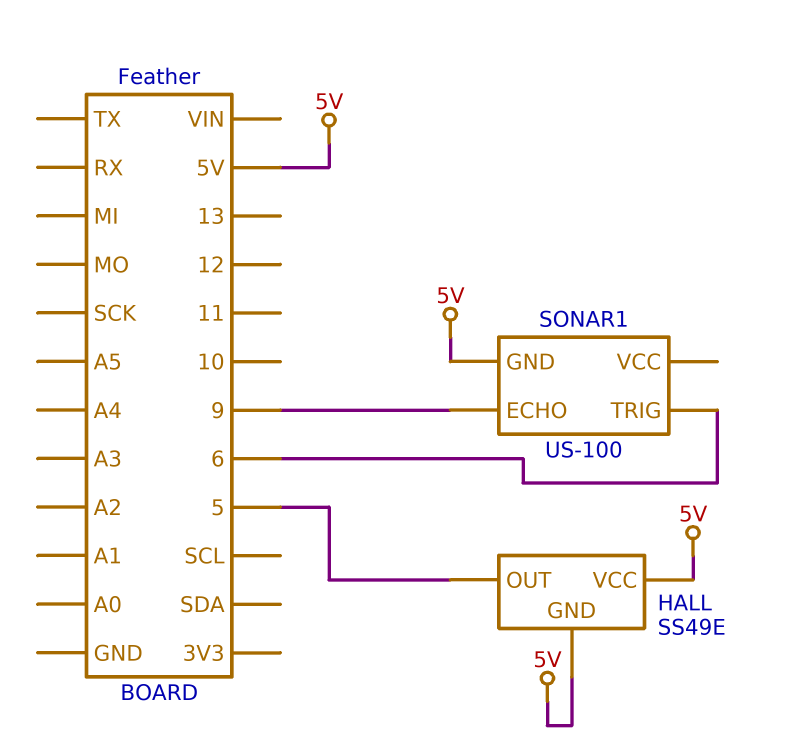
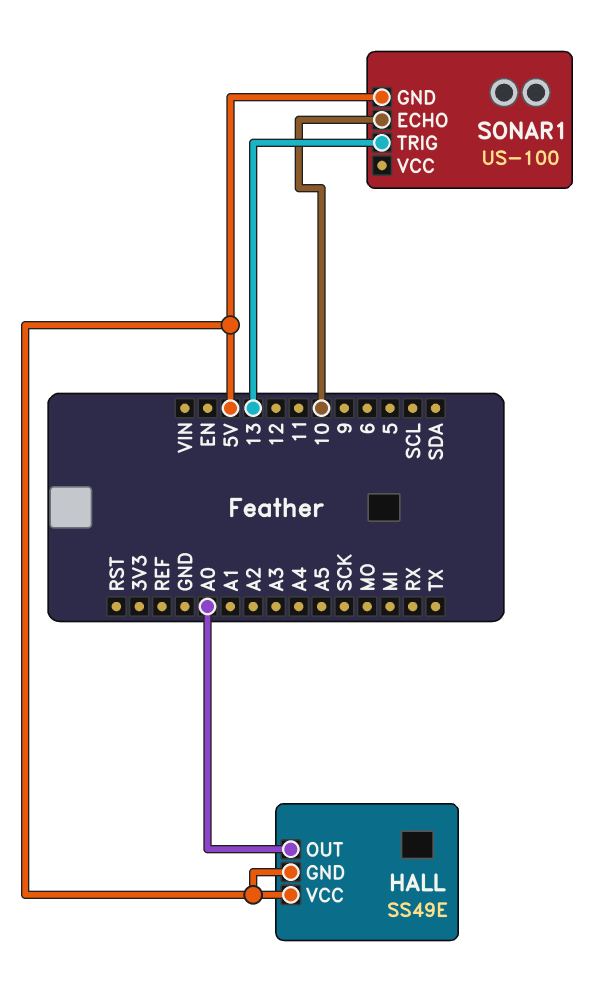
HALL pin OUT: 5 -> A0
SONAR1 pin ECHO: 9 -> 10
SONAR1 pin TRIG: 6 -> 13

